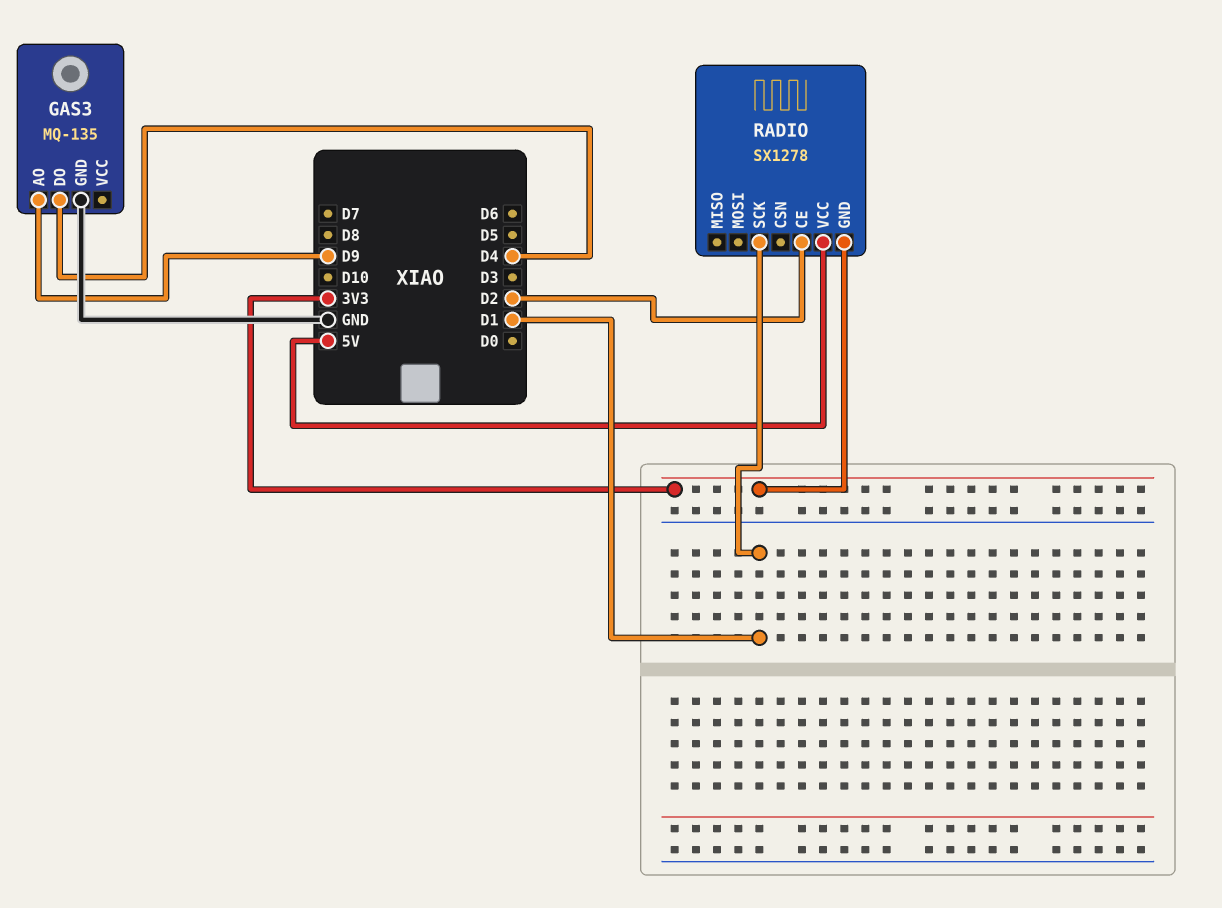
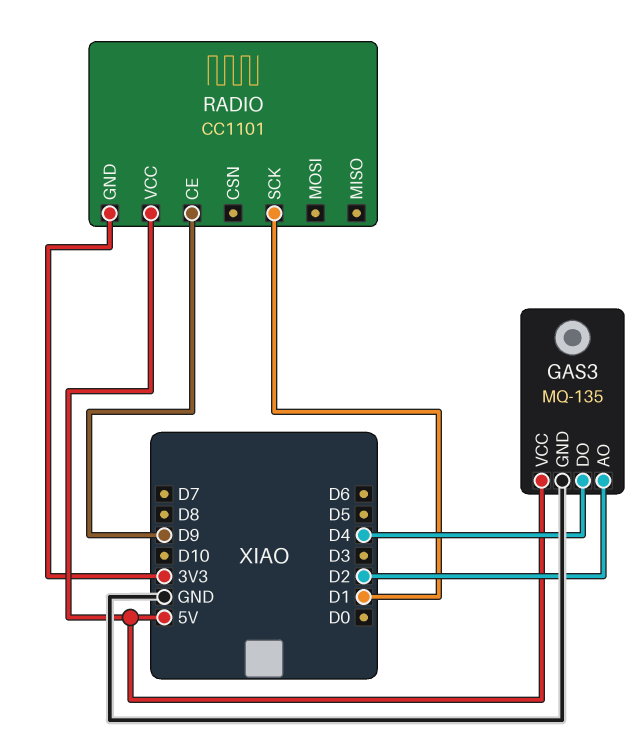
GAS3 pin AO: D9 -> D2
GAS3 pin VCC: none -> 5V
RADIO: SX1278 -> CC1101
RADIO pin CE: D2 -> D9

